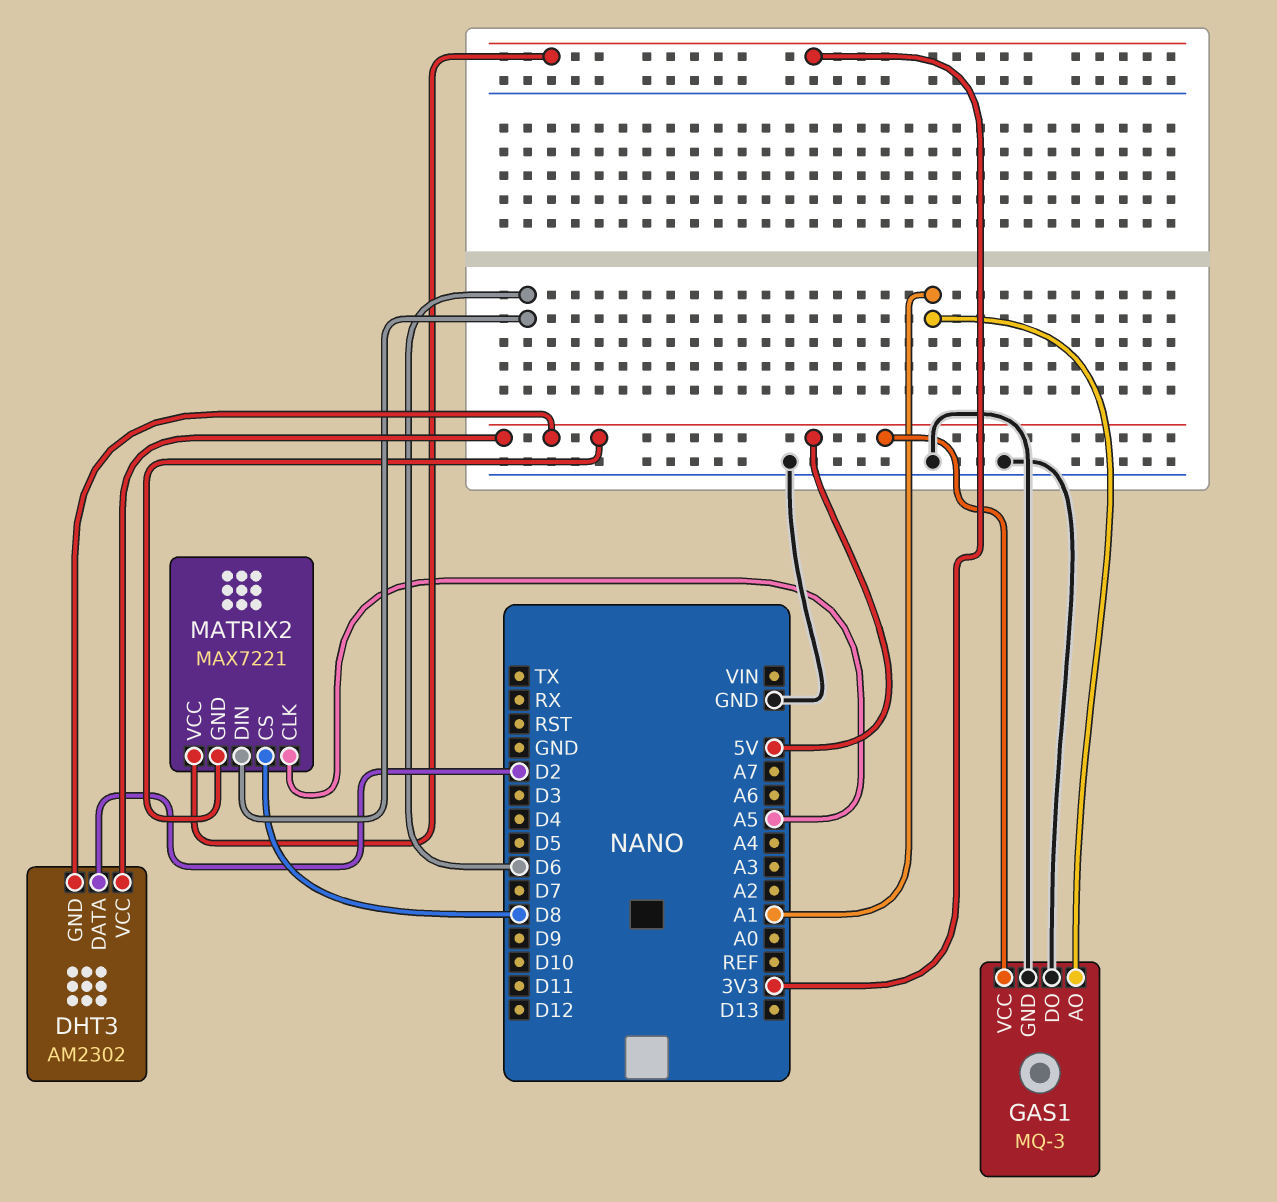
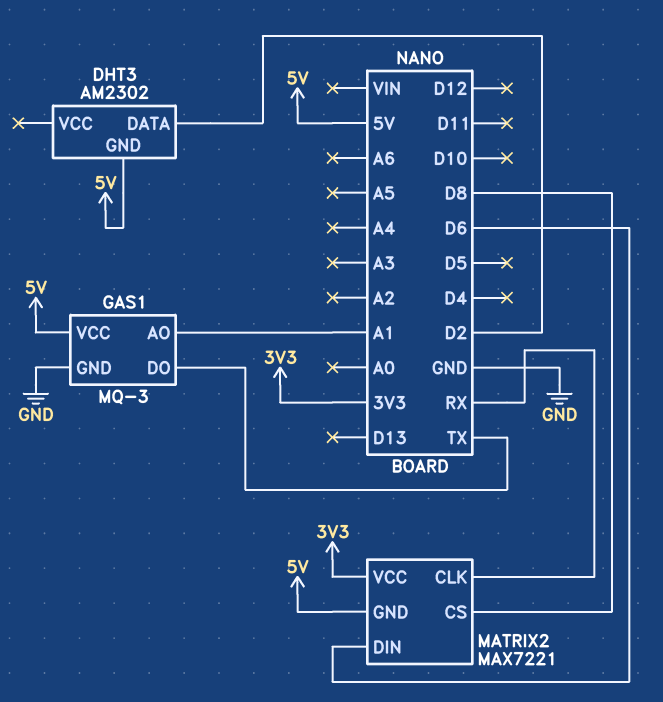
DHT3 pin VCC: 5V -> none
GAS1 pin DO: GND -> TX
MATRIX2 pin CLK: A5 -> RX

